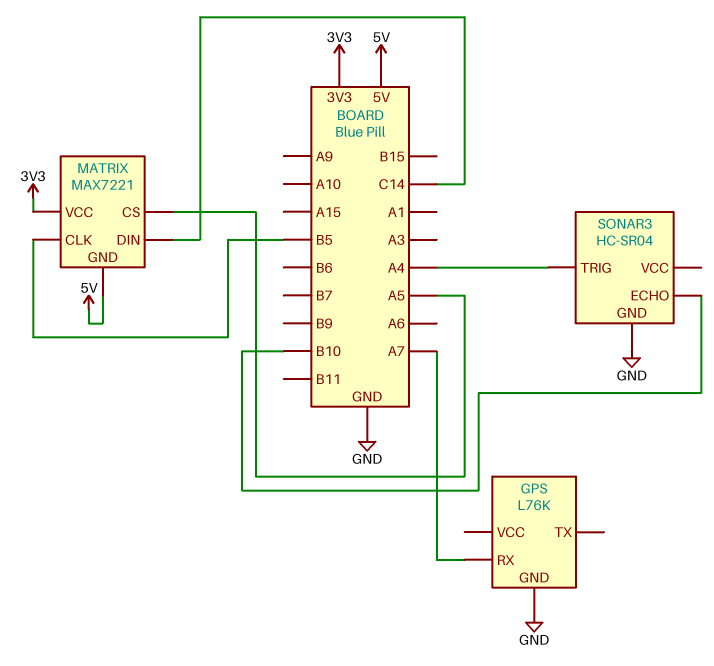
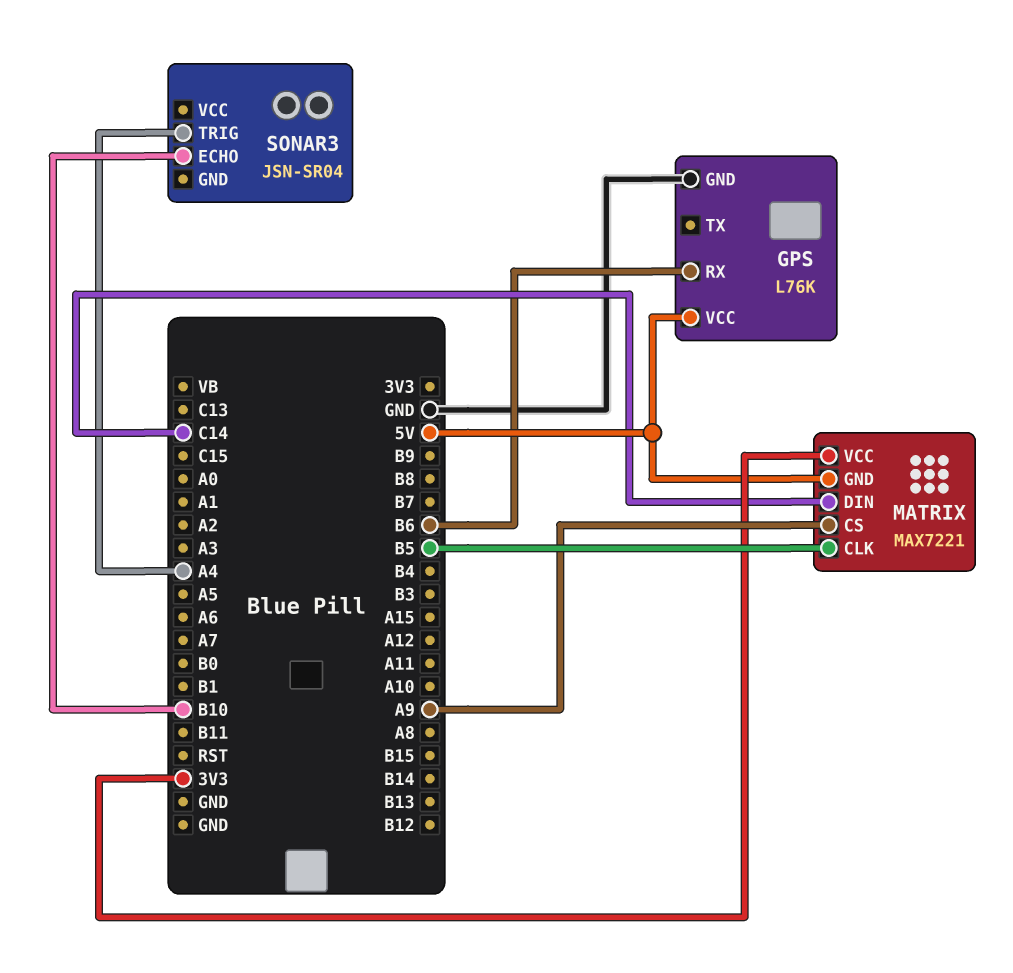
GPS pin RX: A7 -> B6
GPS pin VCC: none -> 5V
MATRIX pin CS: A5 -> A9
SONAR3: HC-SR04 -> JSN-SR04
SONAR3 pin GND: GND -> none

